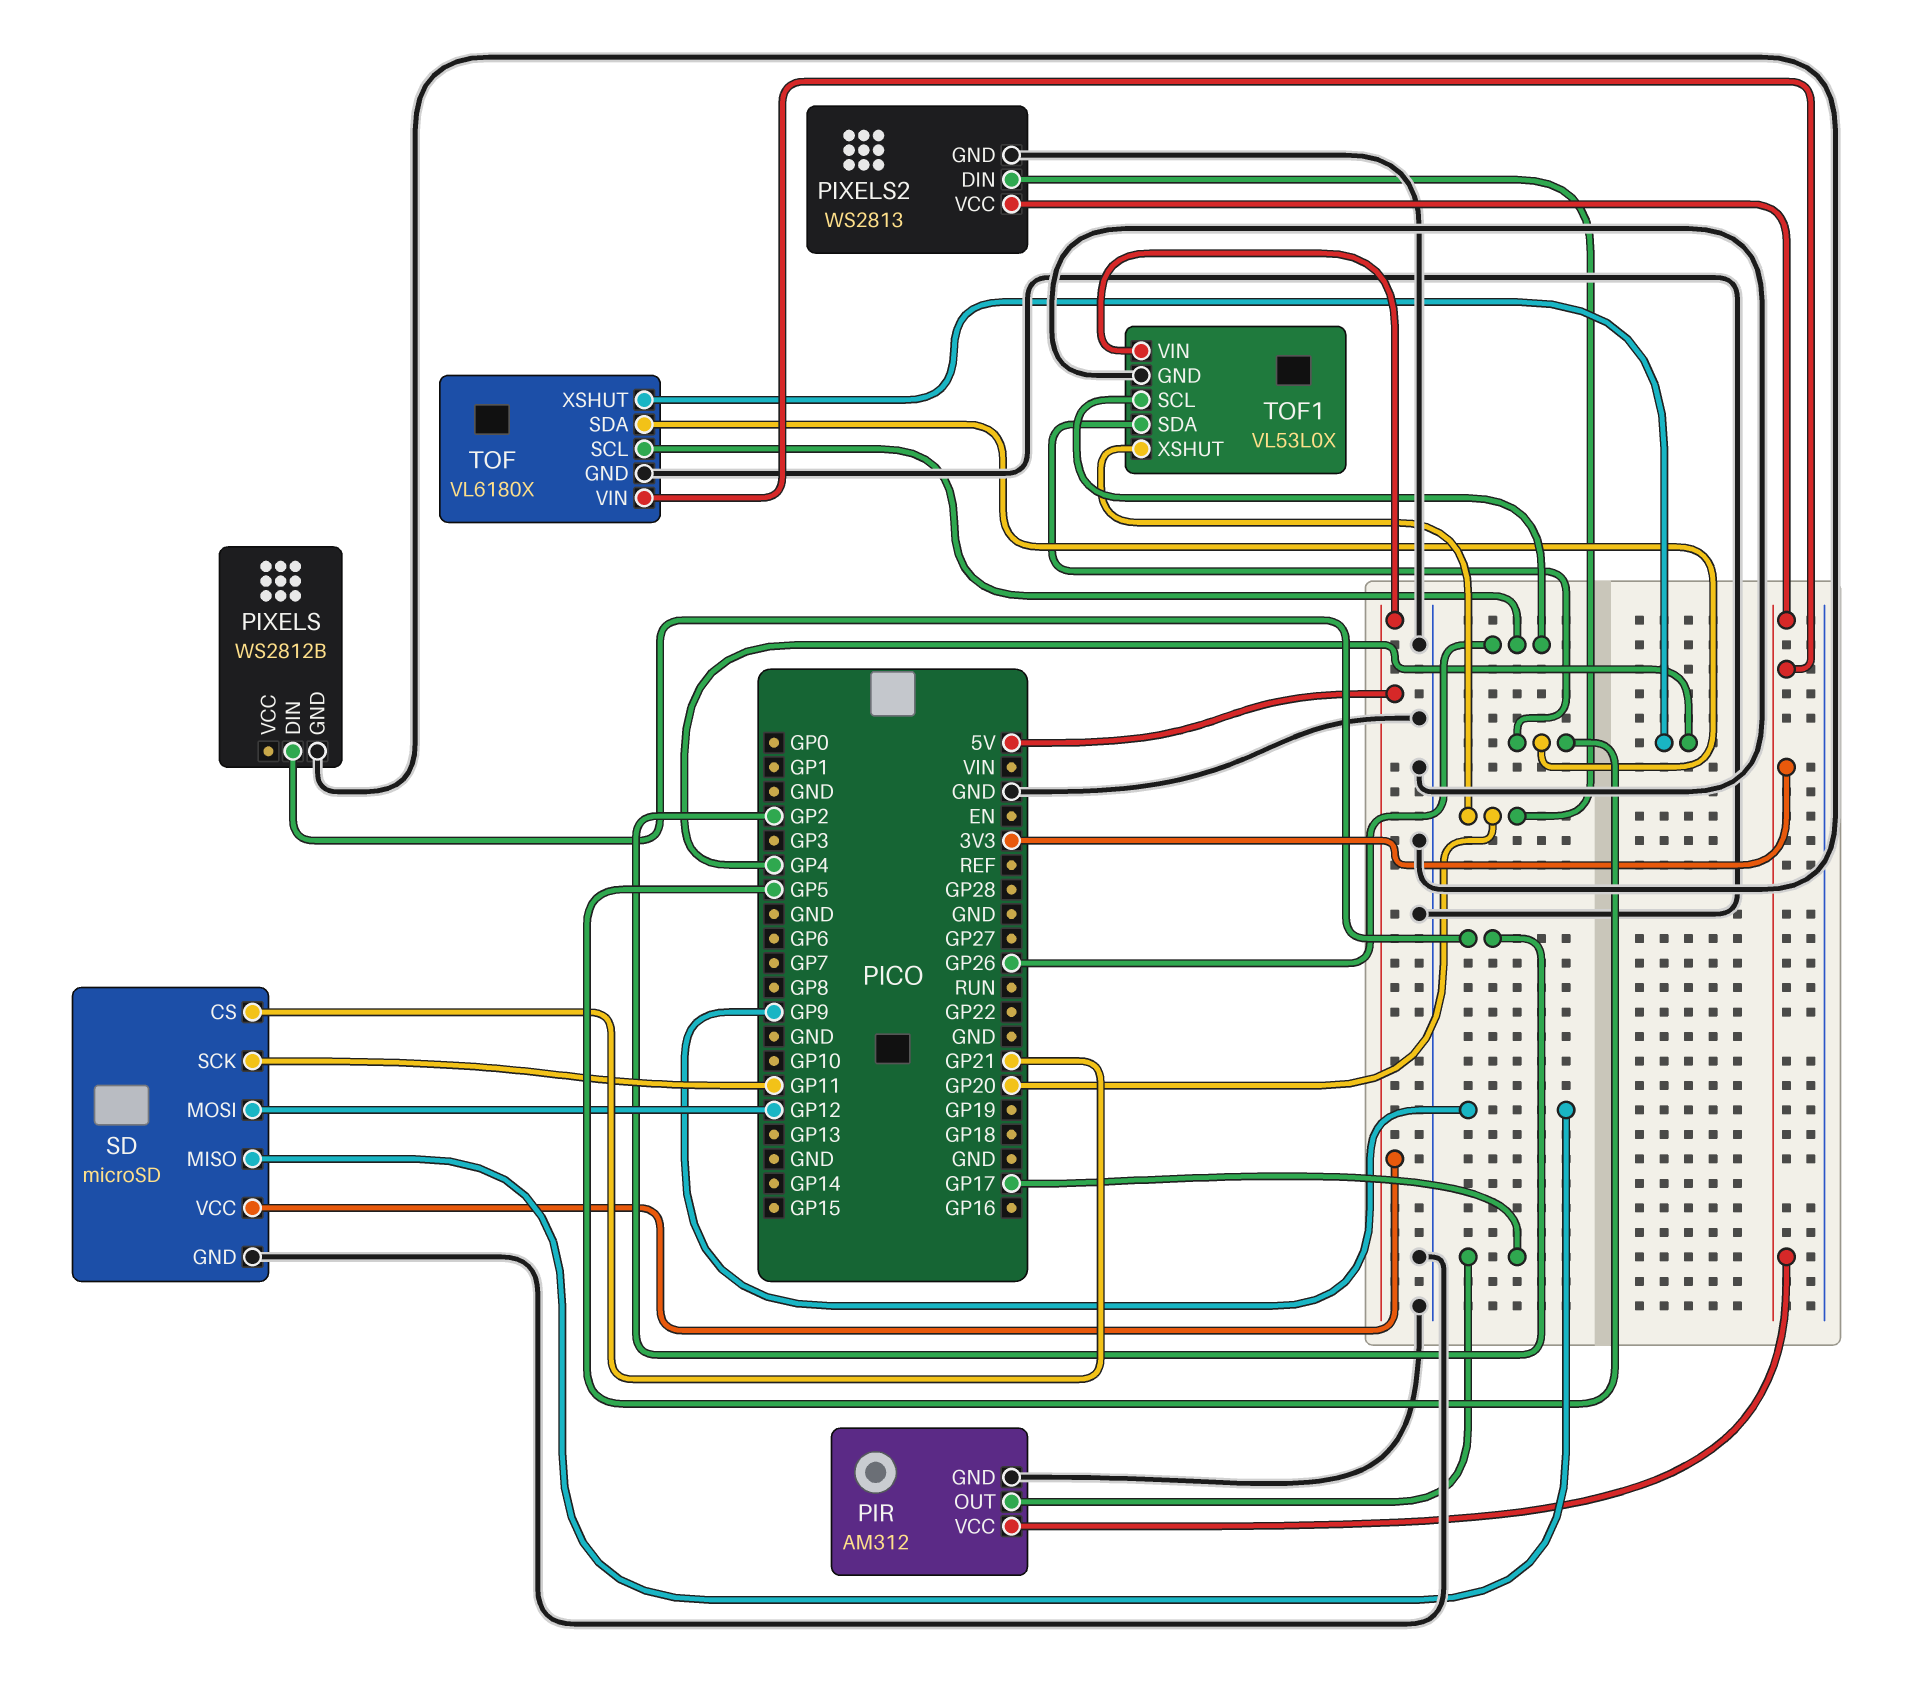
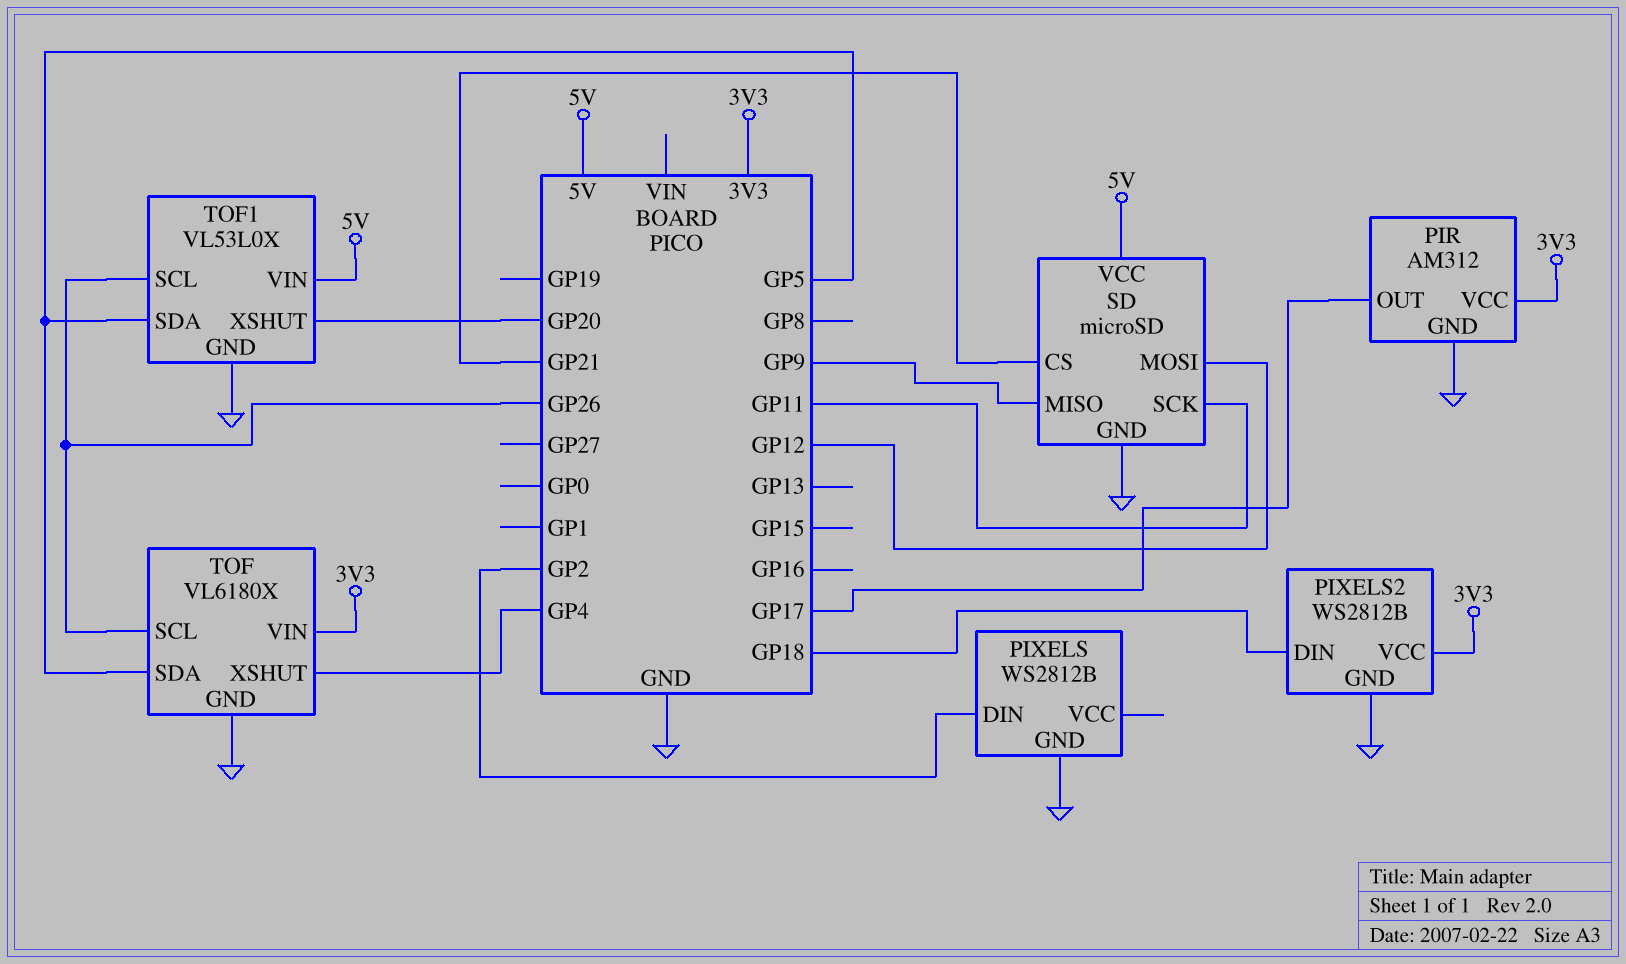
PIXELS2: WS2813 -> WS2812B
PIXELS2 pin DIN: GP20 -> GP18

